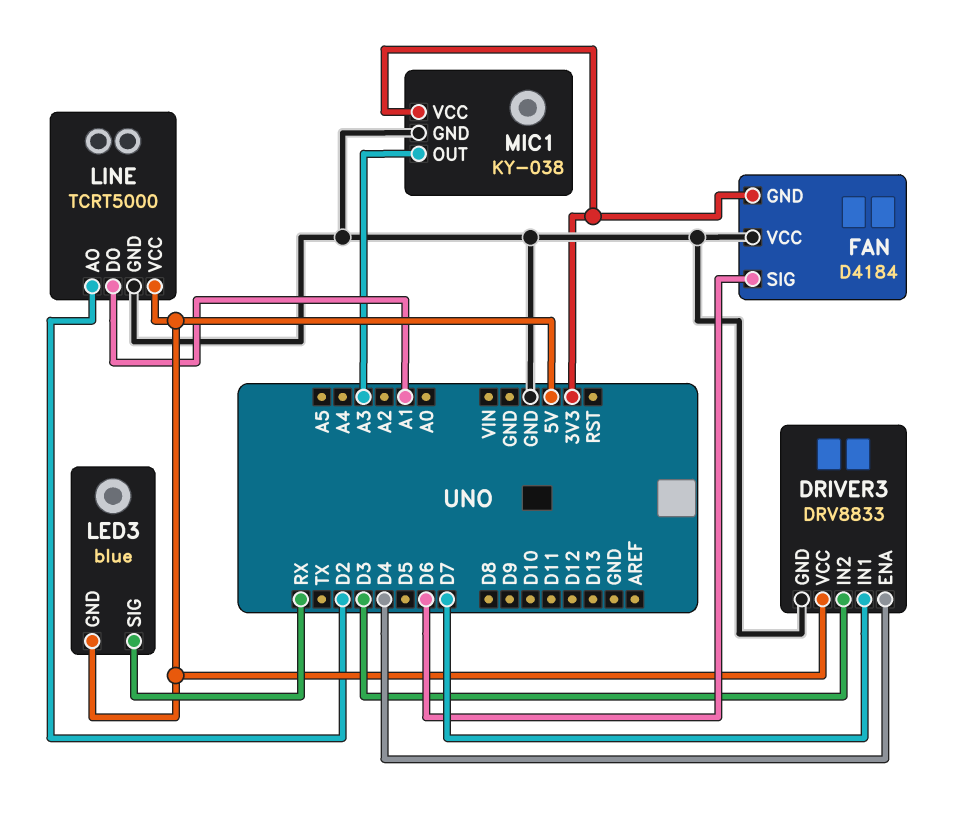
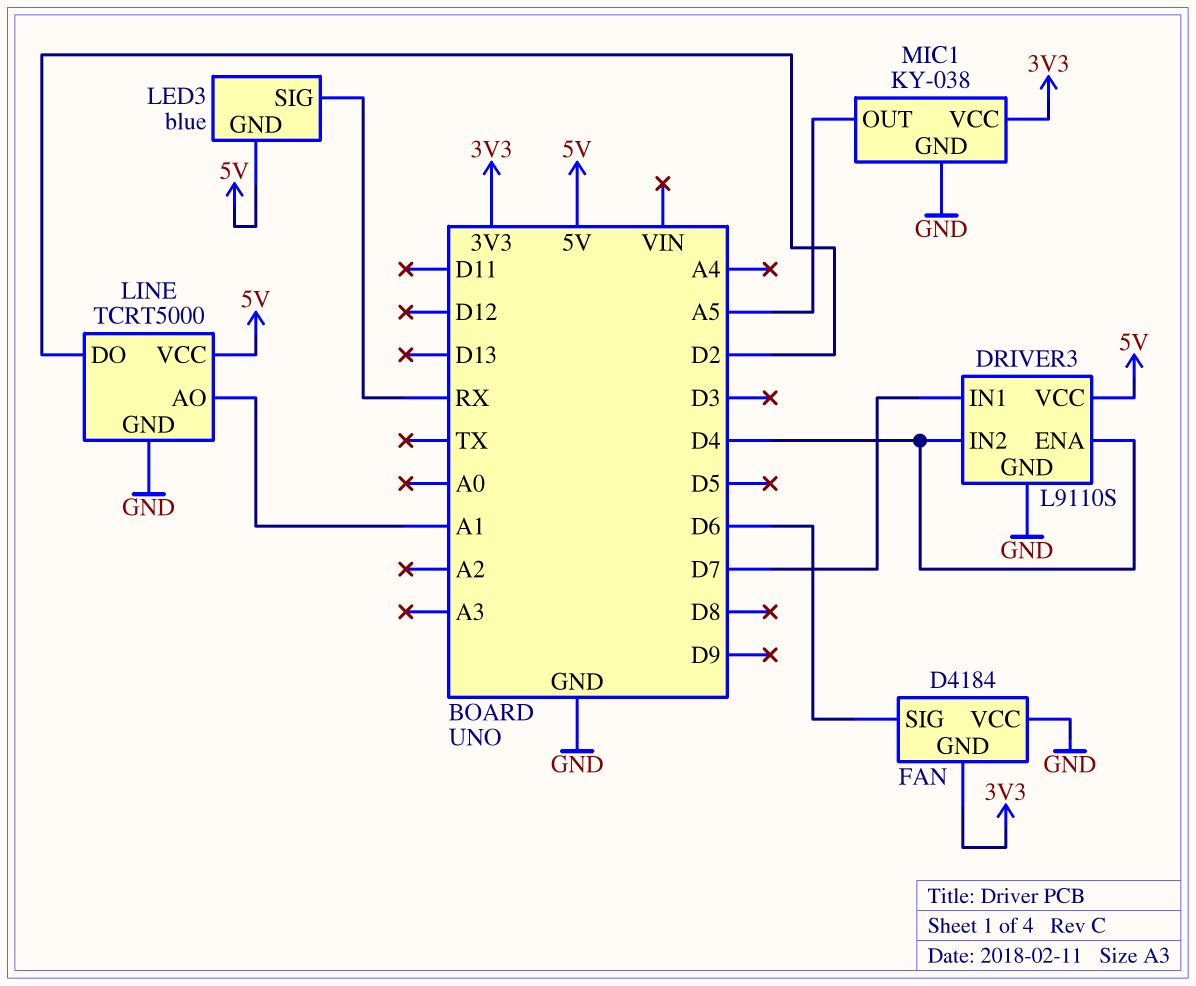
DRIVER3: DRV8833 -> L9110S
DRIVER3 pin IN2: D3 -> D4
LINE pin AO: D2 -> A1
LINE pin DO: A1 -> D2
MIC1 pin OUT: A3 -> A5

